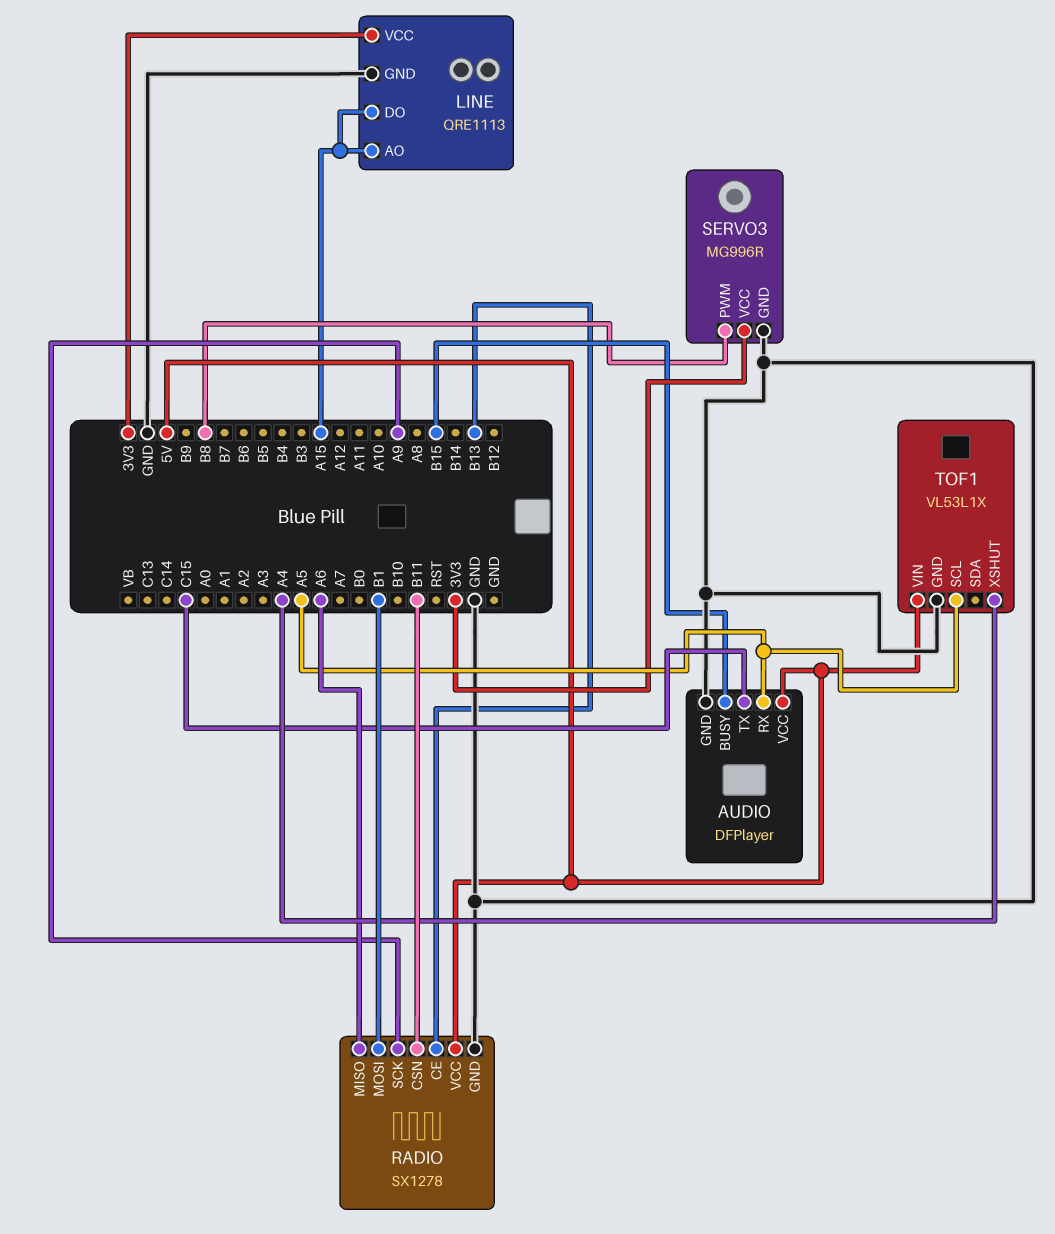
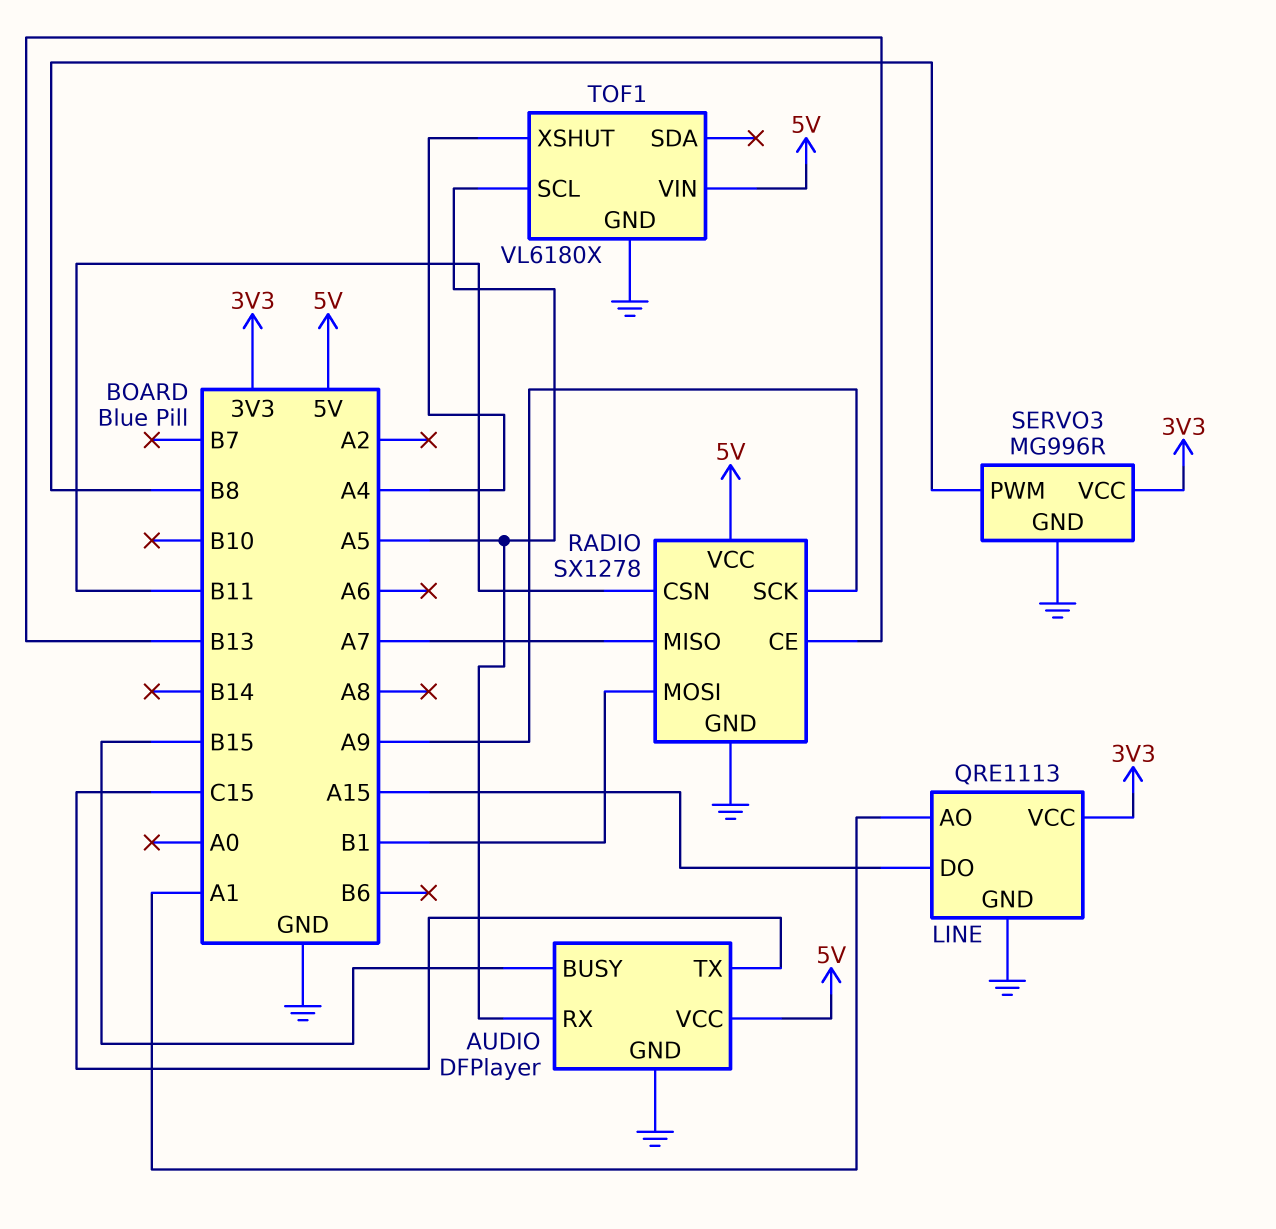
LINE pin AO: A15 -> A1
RADIO pin MISO: A6 -> A7
TOF1: VL53L1X -> VL6180X

